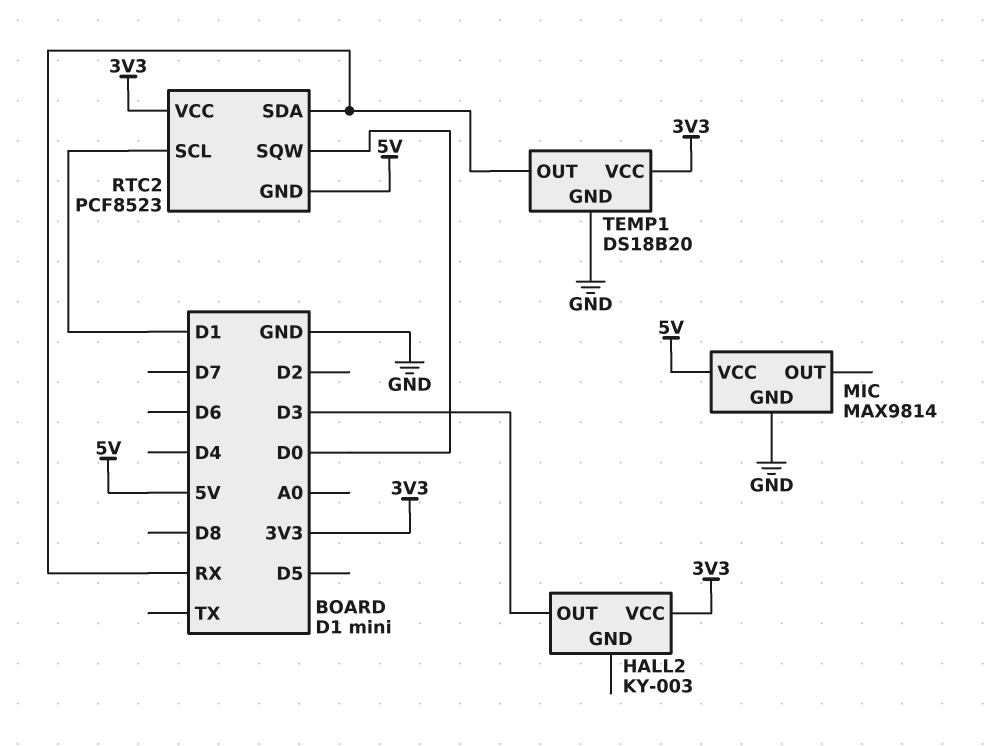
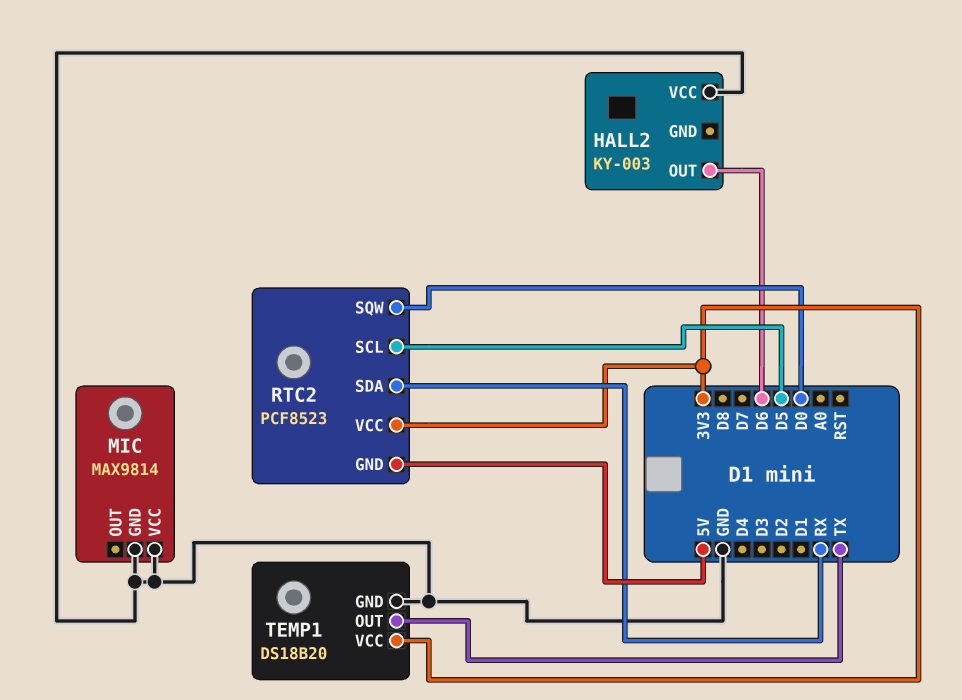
HALL2 pin OUT: D3 -> D6
HALL2 pin VCC: 3V3 -> GND
MIC pin VCC: 5V -> GND
RTC2 pin SCL: D1 -> D5
TEMP1 pin OUT: RX -> TX

